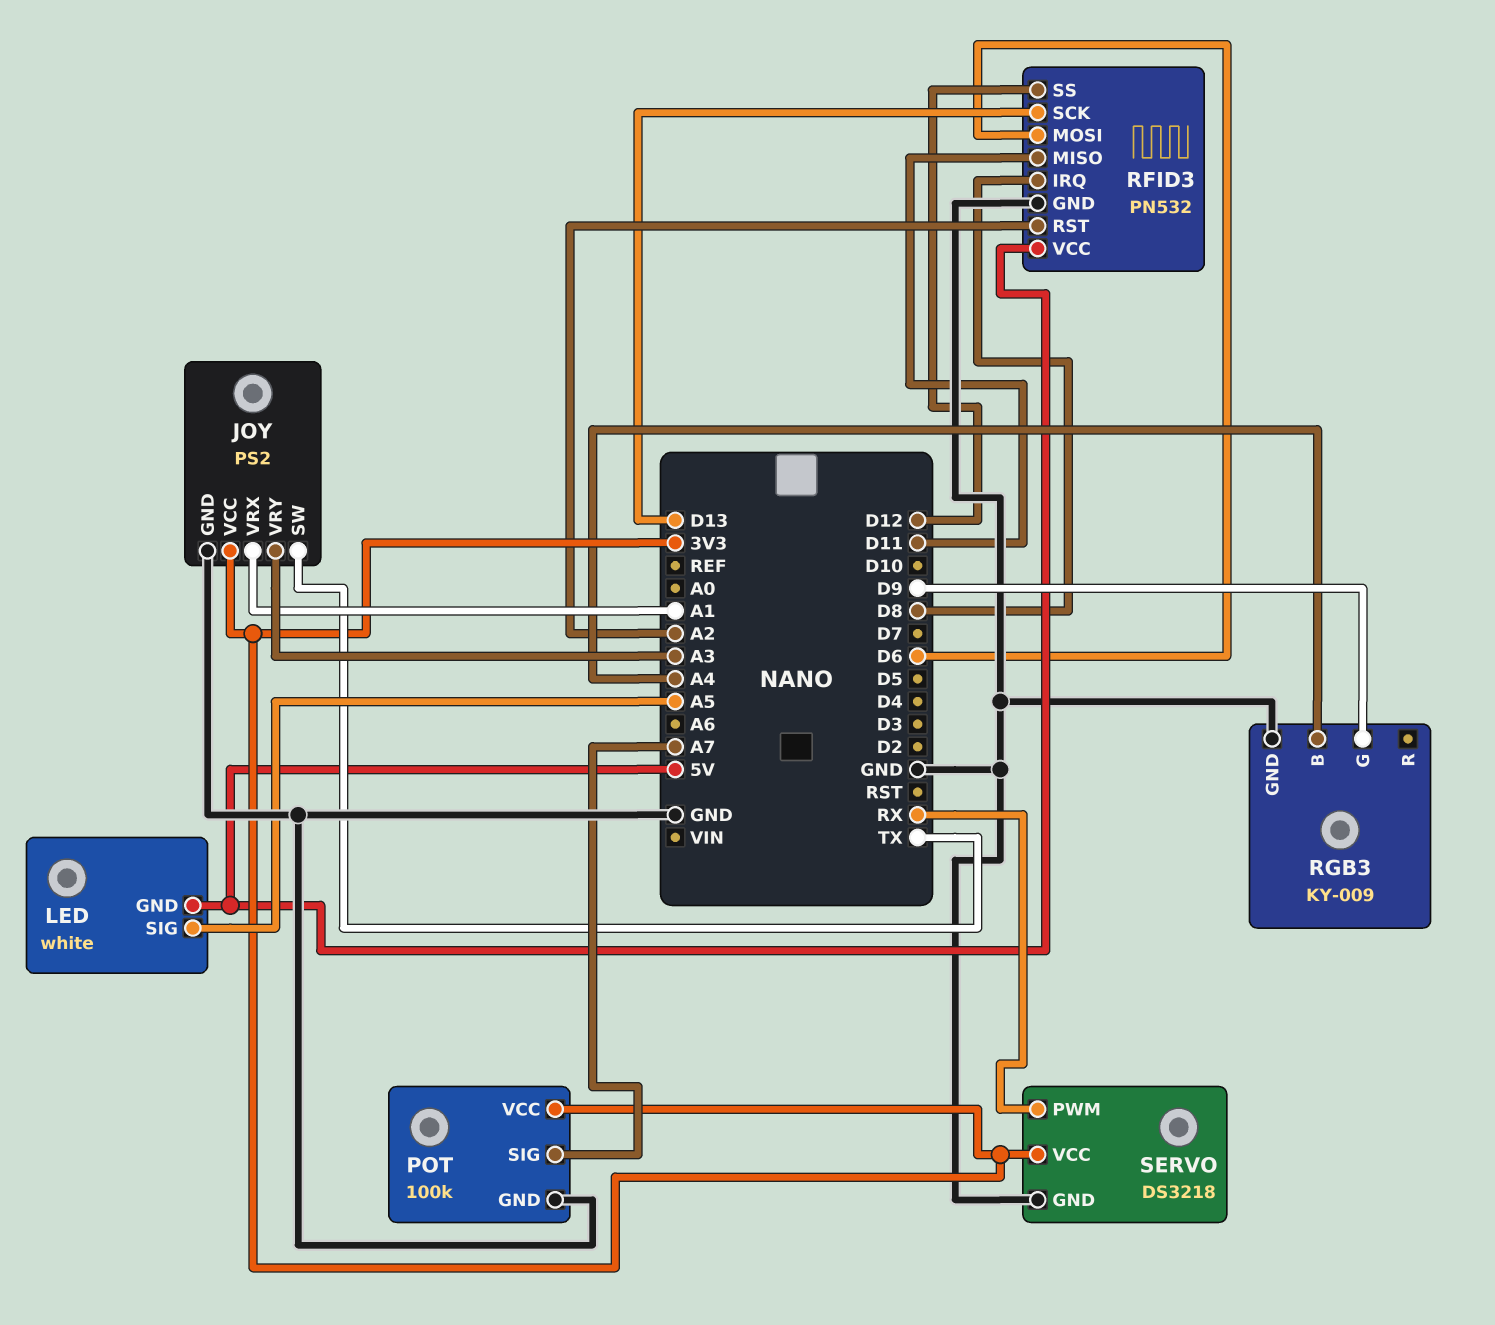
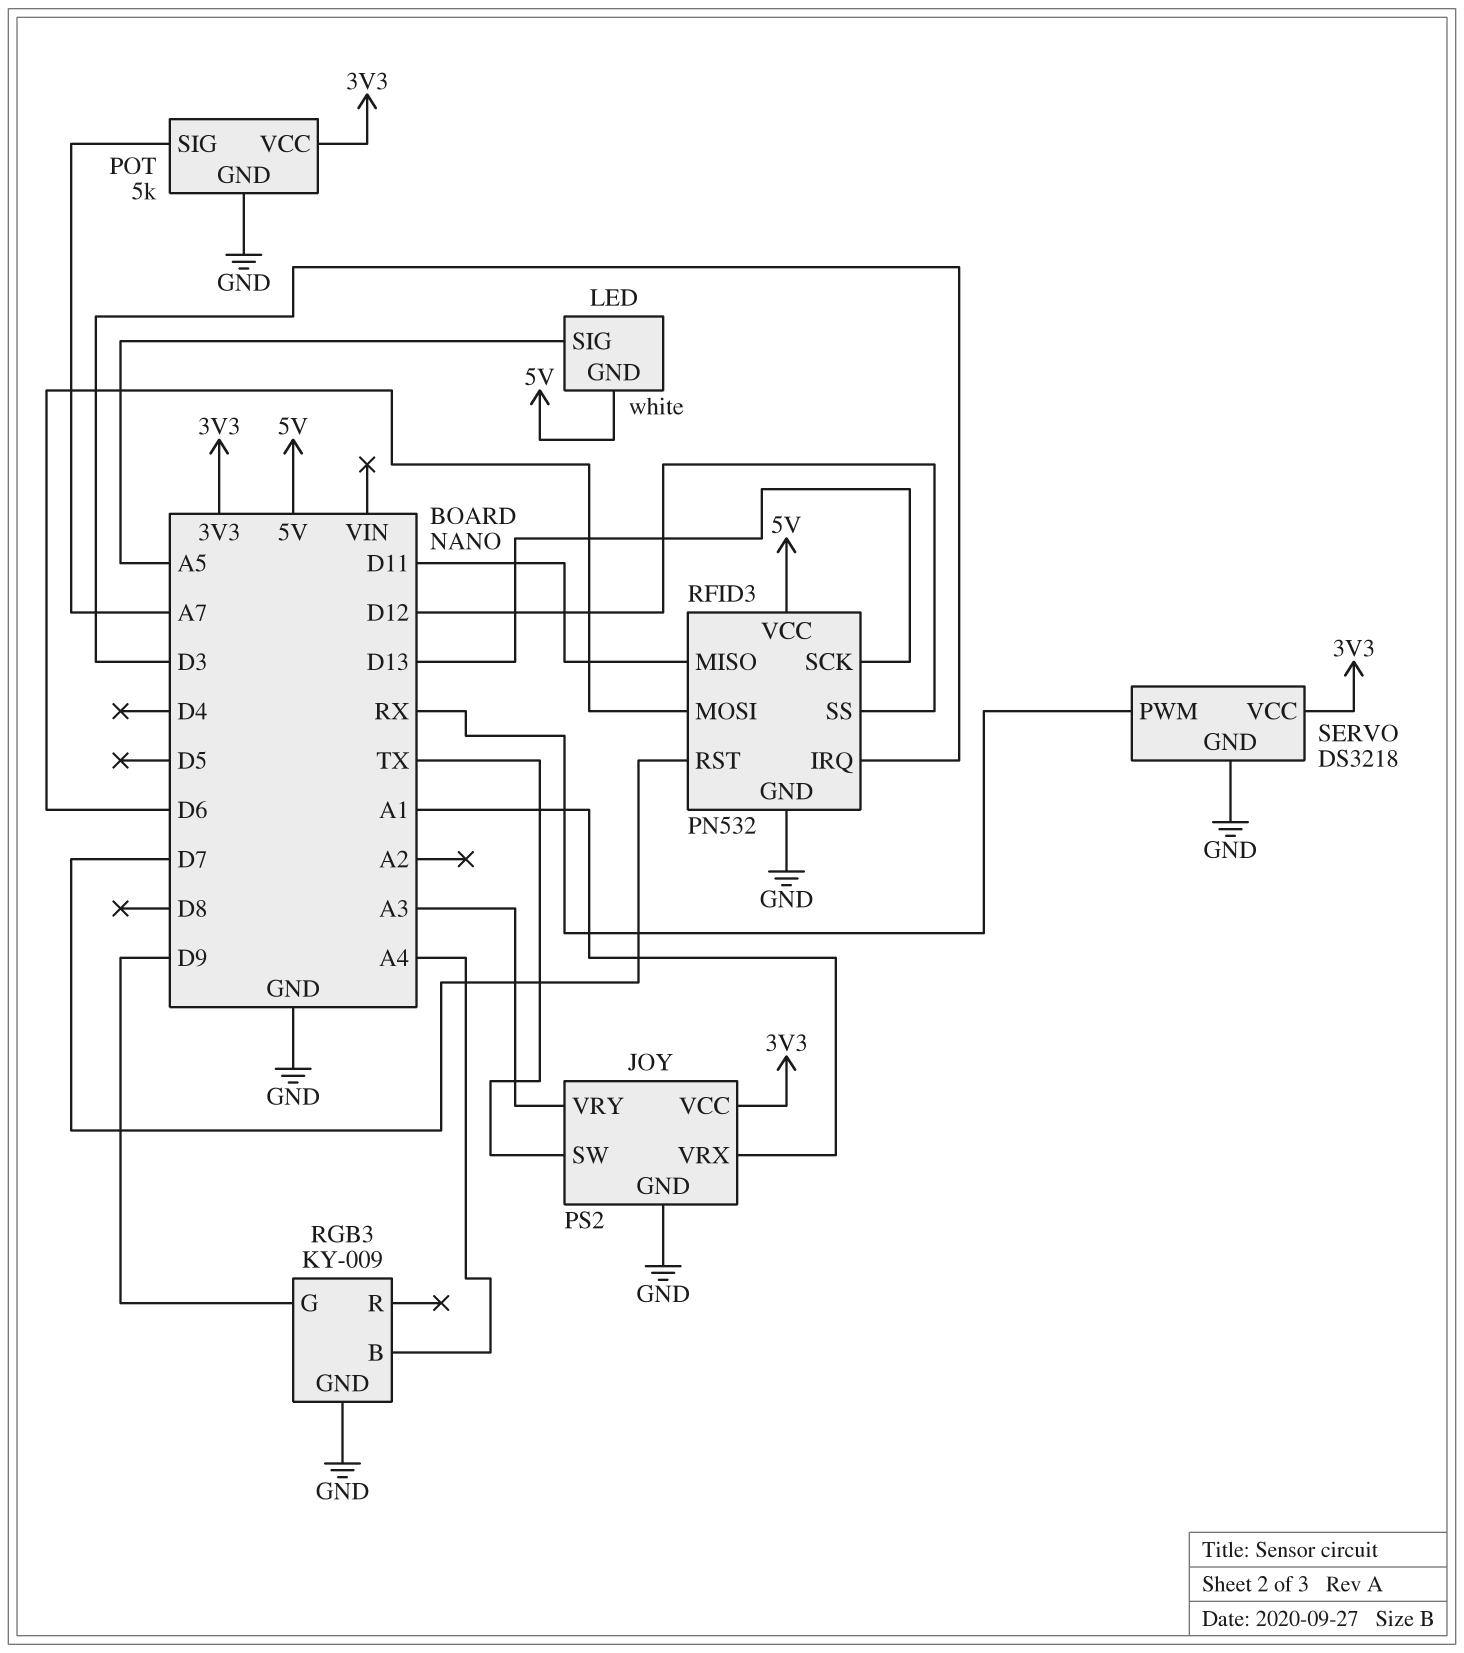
POT: 100k -> 5k
RFID3 pin IRQ: D8 -> D3
RFID3 pin RST: A2 -> D7

